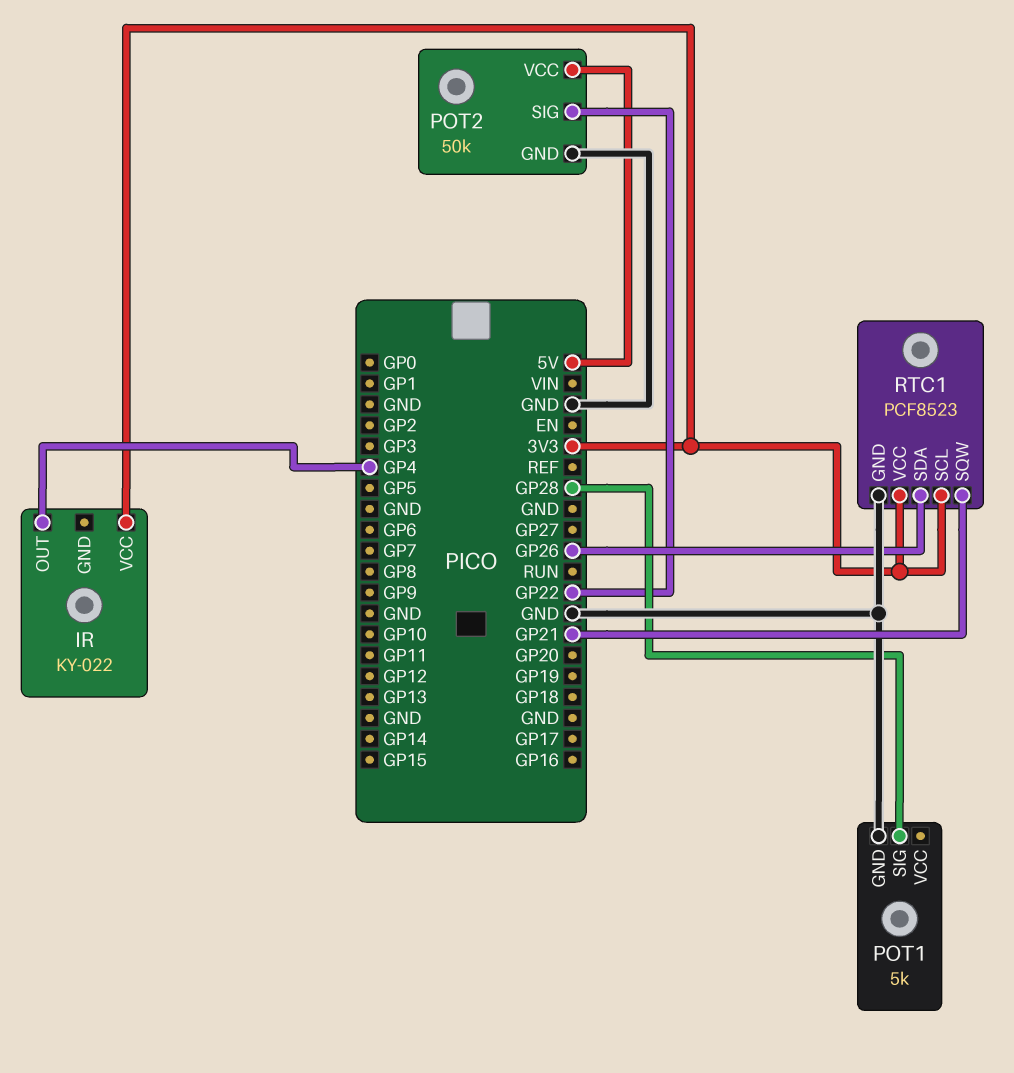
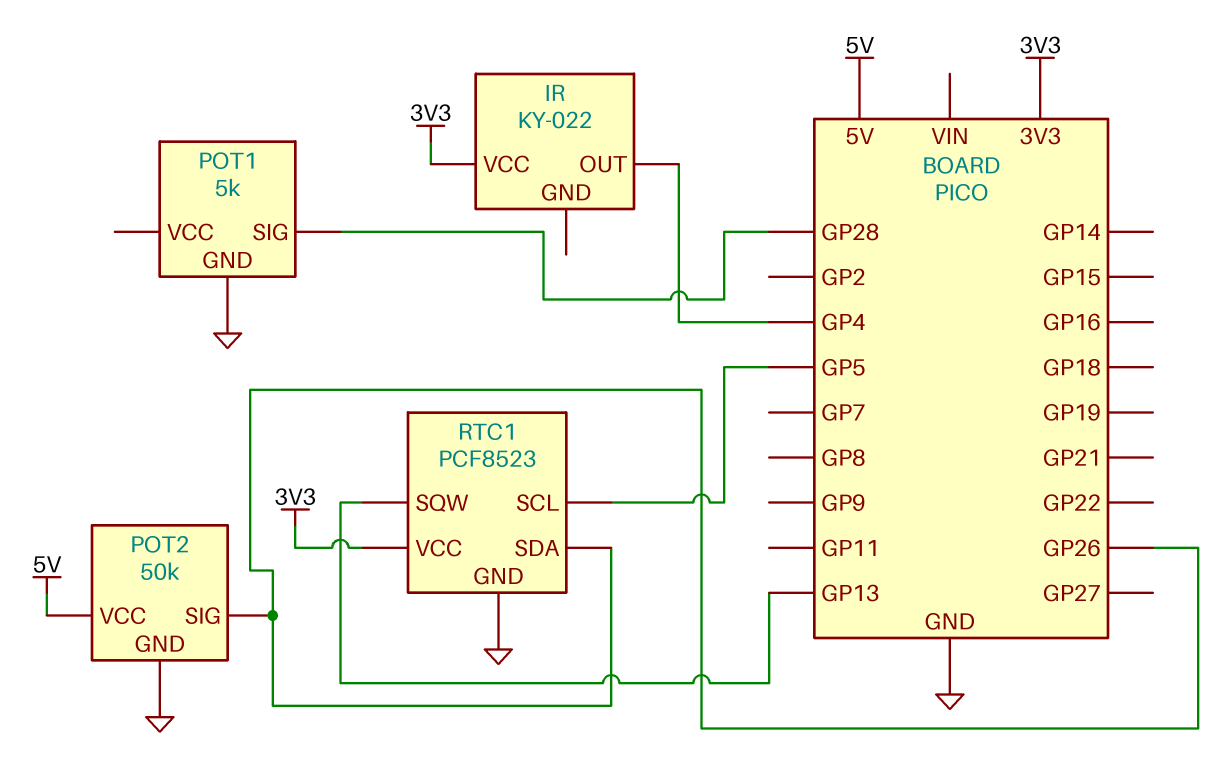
POT2 pin SIG: GP22 -> GP26
RTC1 pin SCL: 3V3 -> GP5
RTC1 pin SQW: GP21 -> GP13

